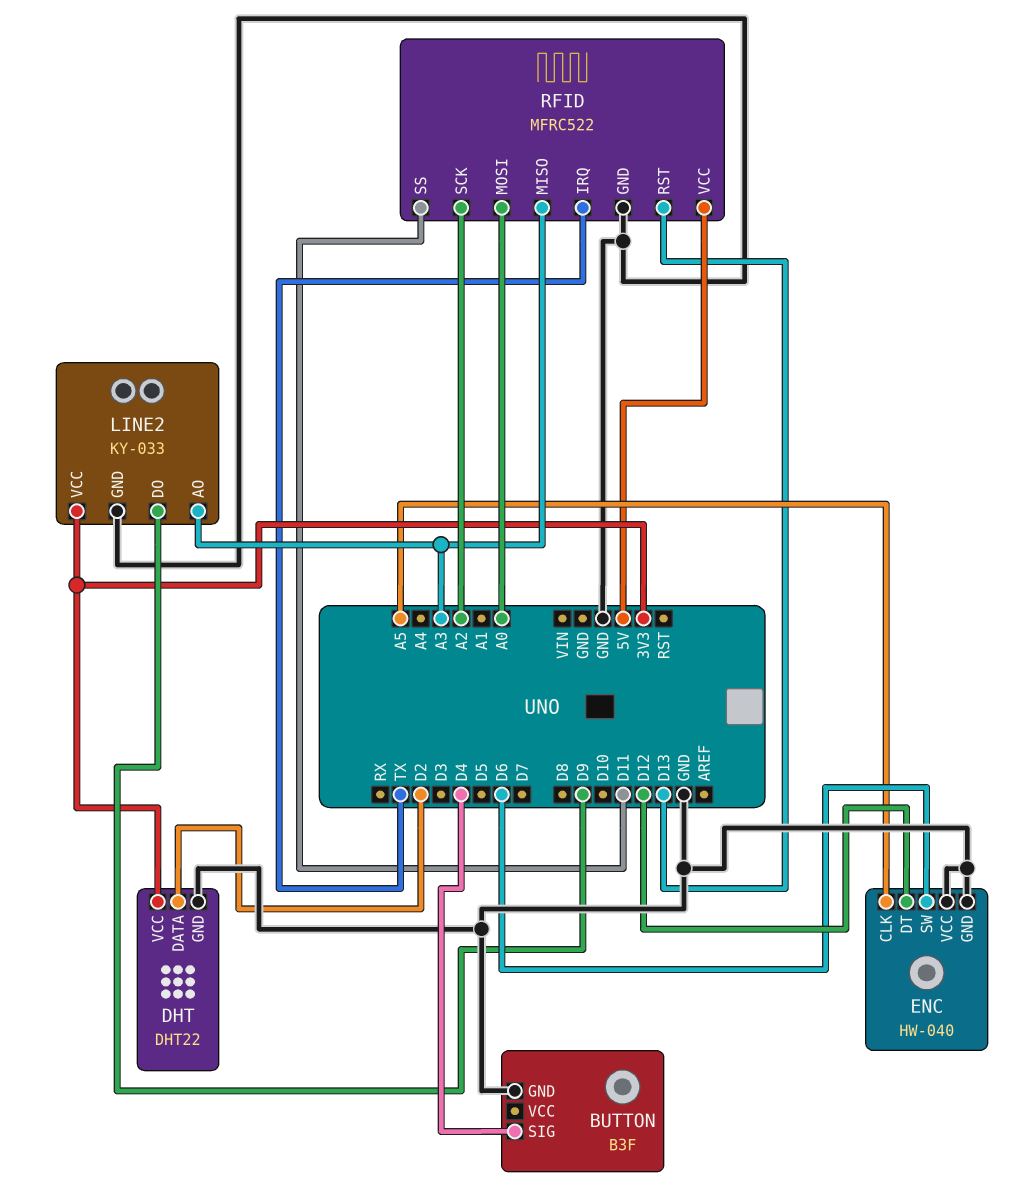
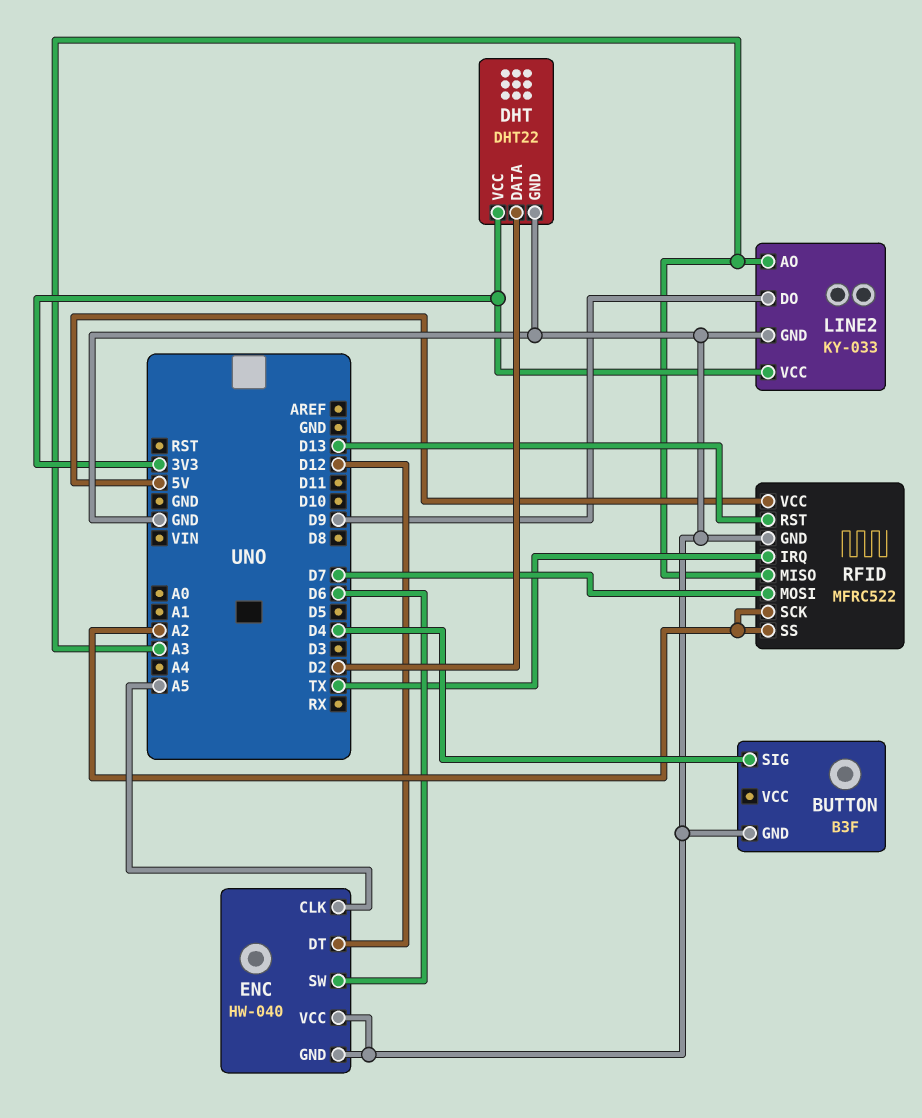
RFID pin MOSI: A0 -> D7
RFID pin SS: D11 -> A2

